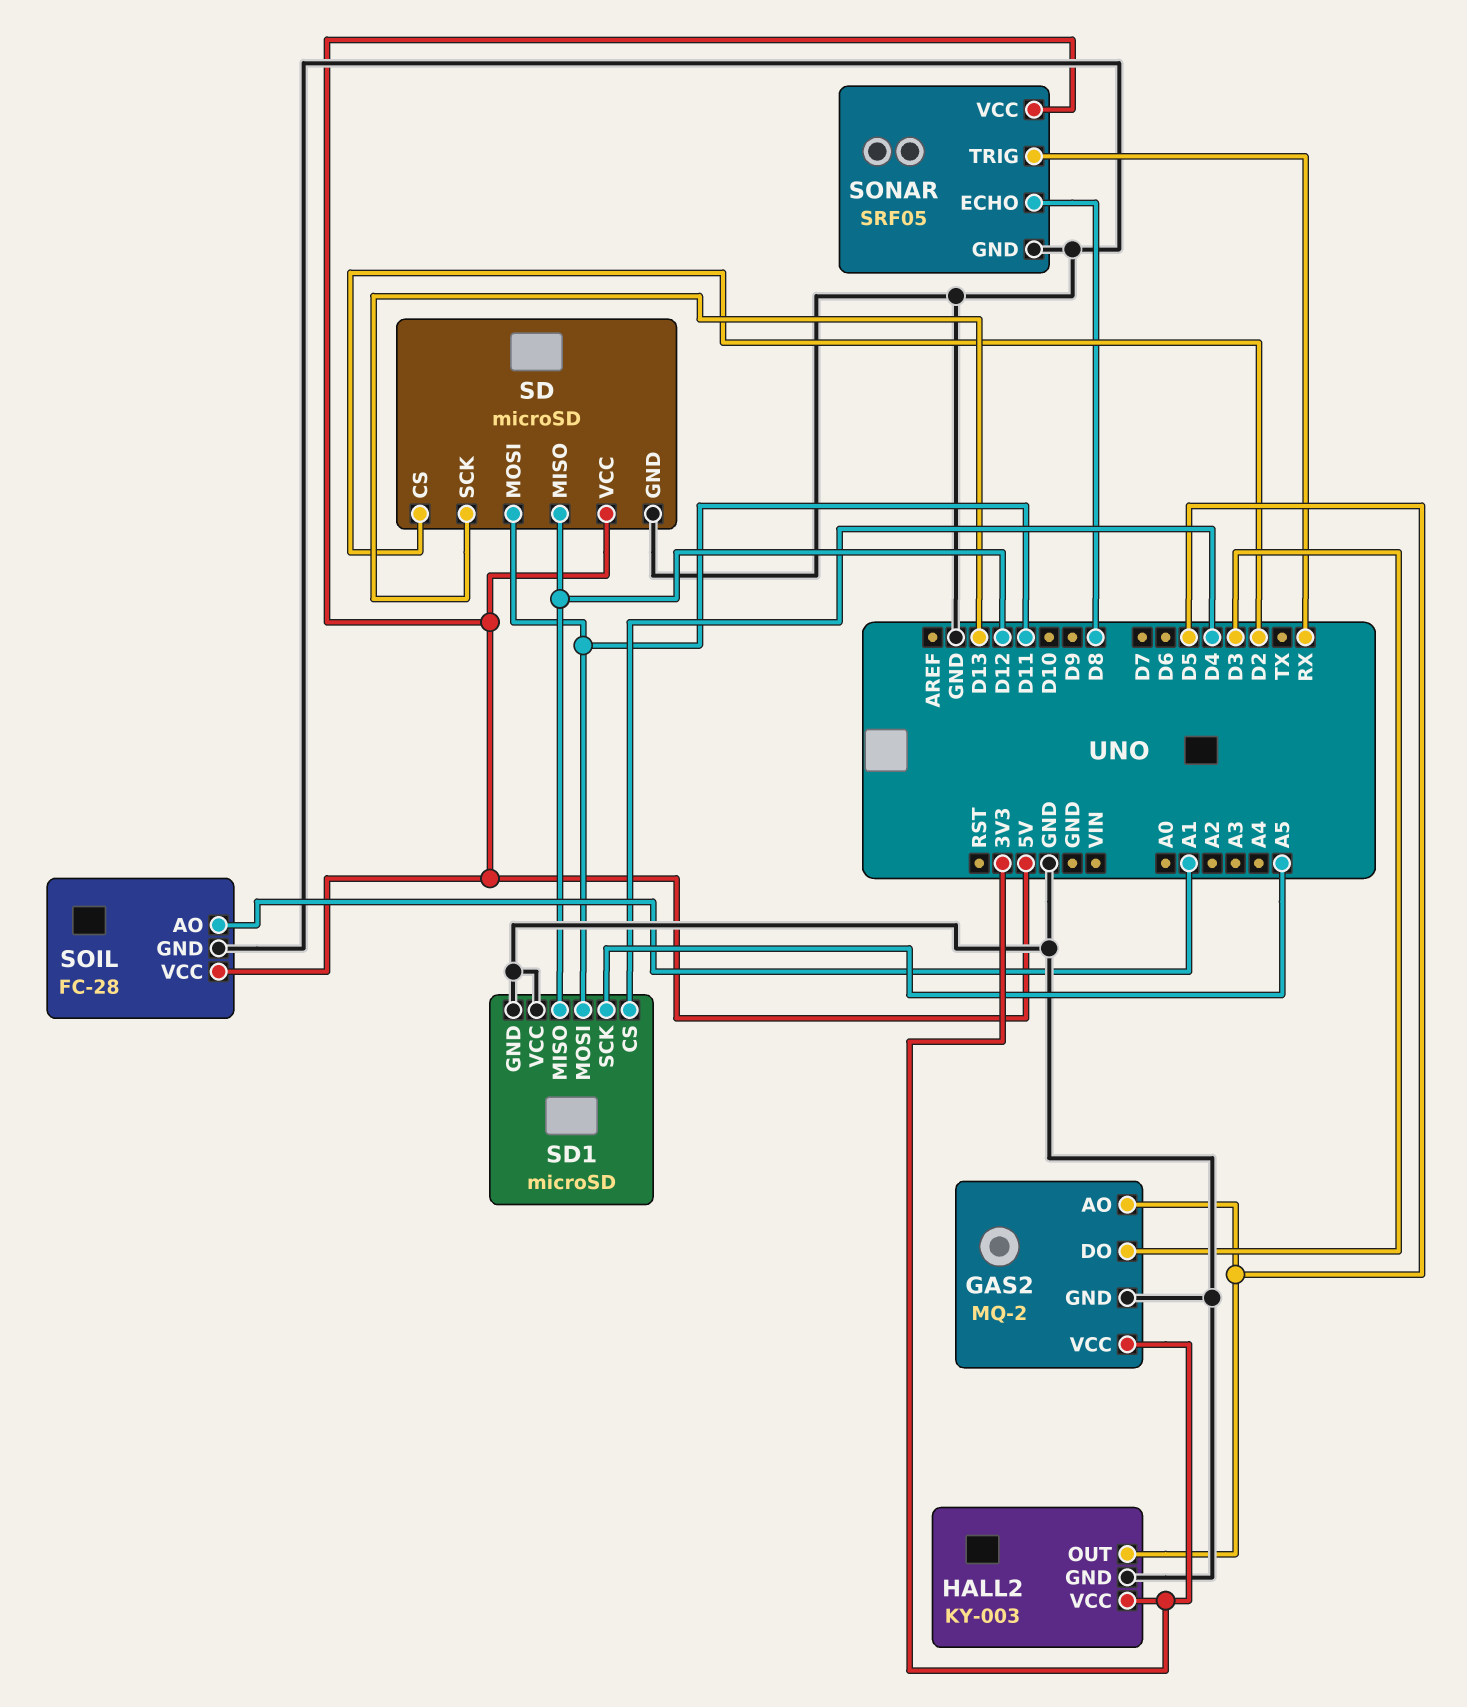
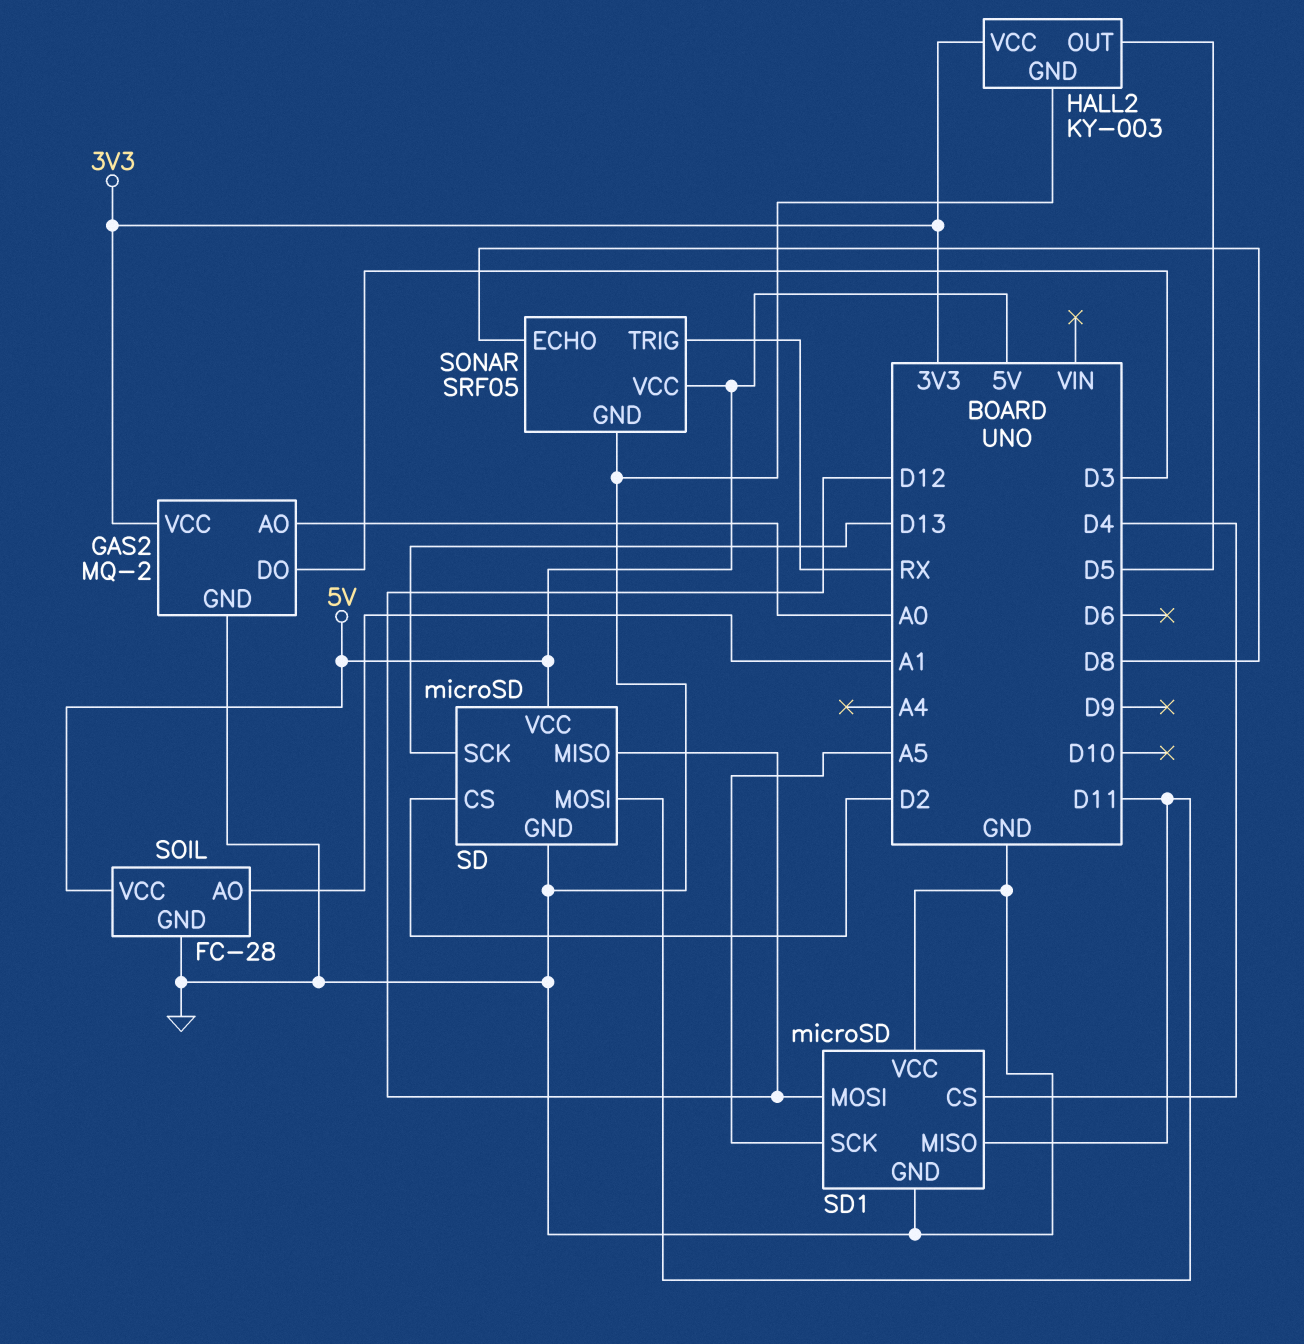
GAS2 pin AO: D5 -> A0
SD1 pin MISO: D12 -> D11
SD1 pin MOSI: D11 -> D12

